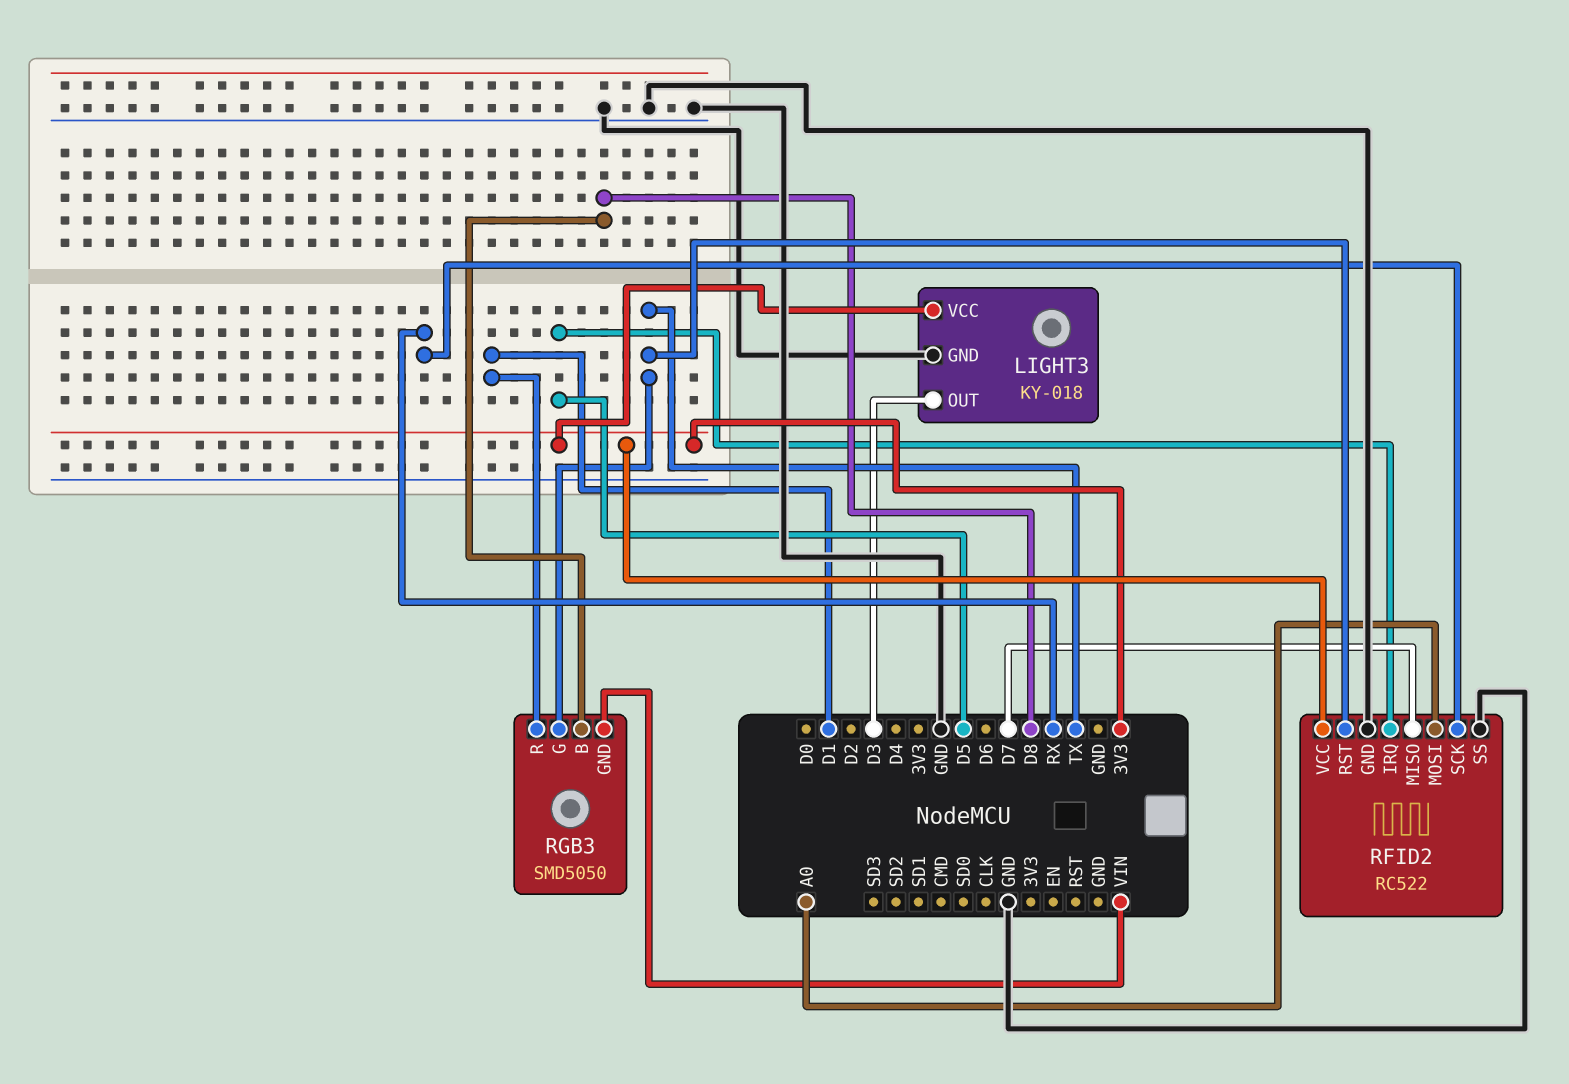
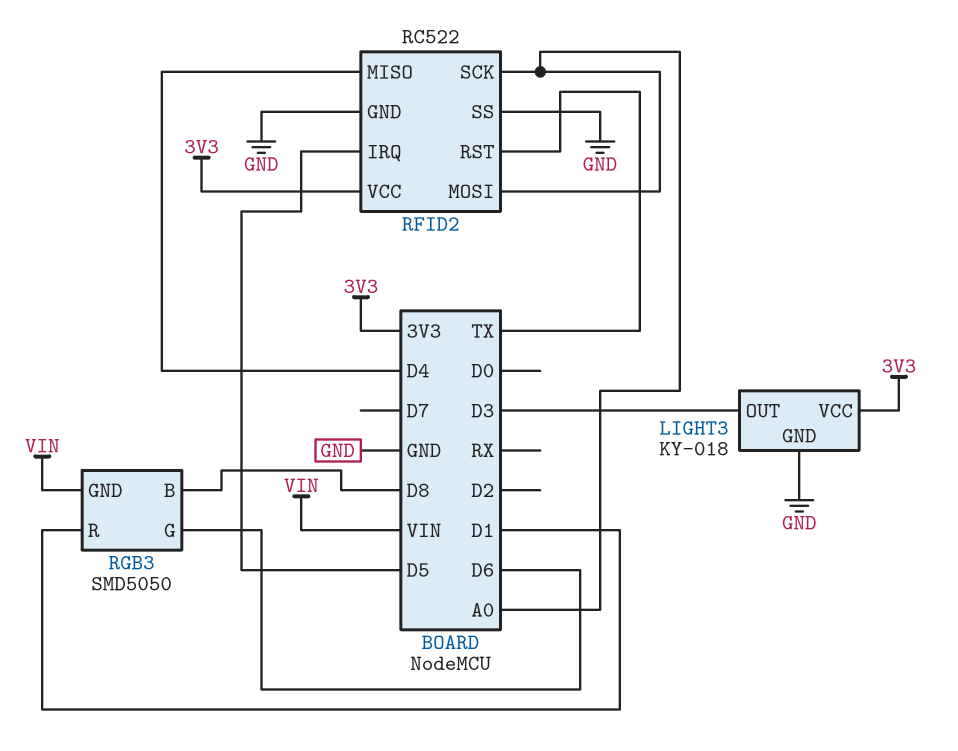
RFID2 pin MISO: D7 -> D4
RFID2 pin SCK: RX -> A0
RGB3 pin G: TX -> D6

